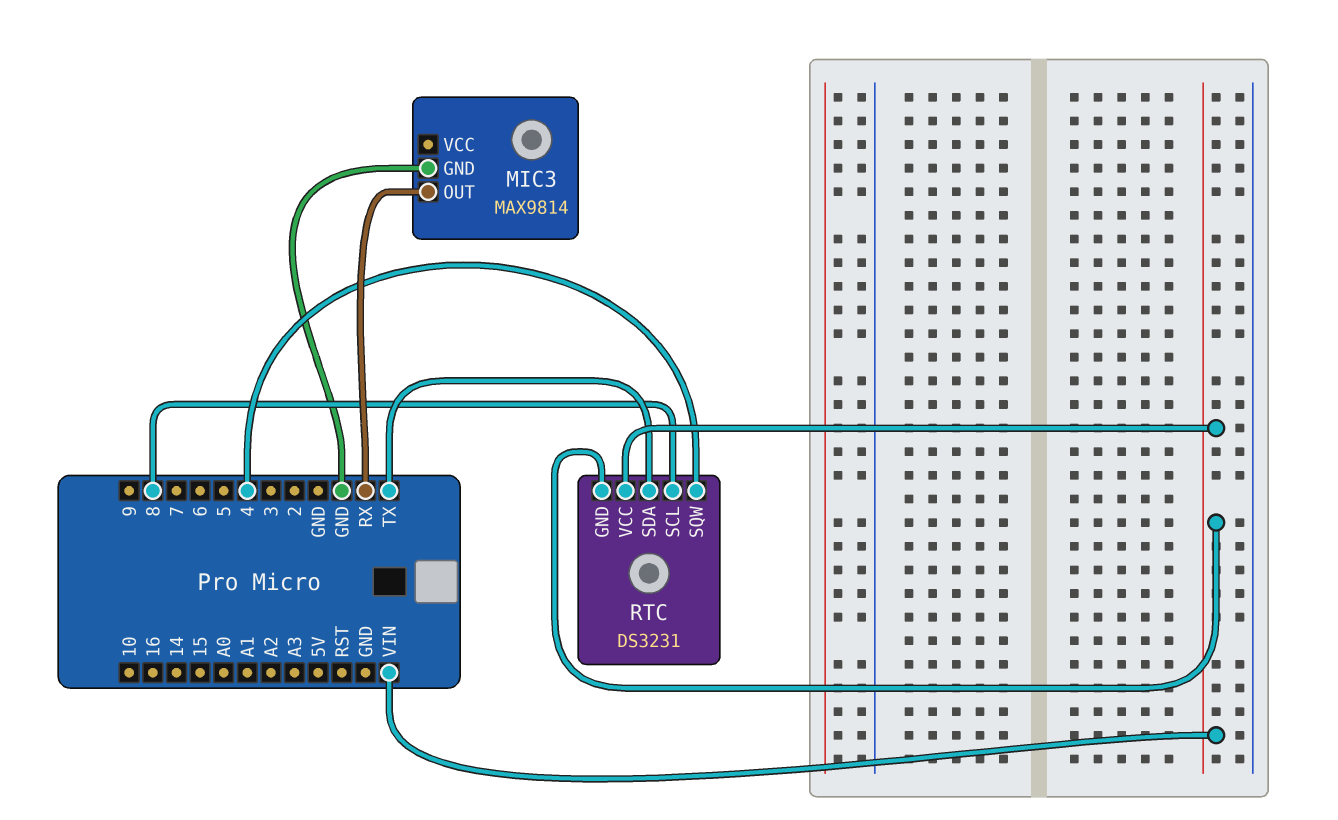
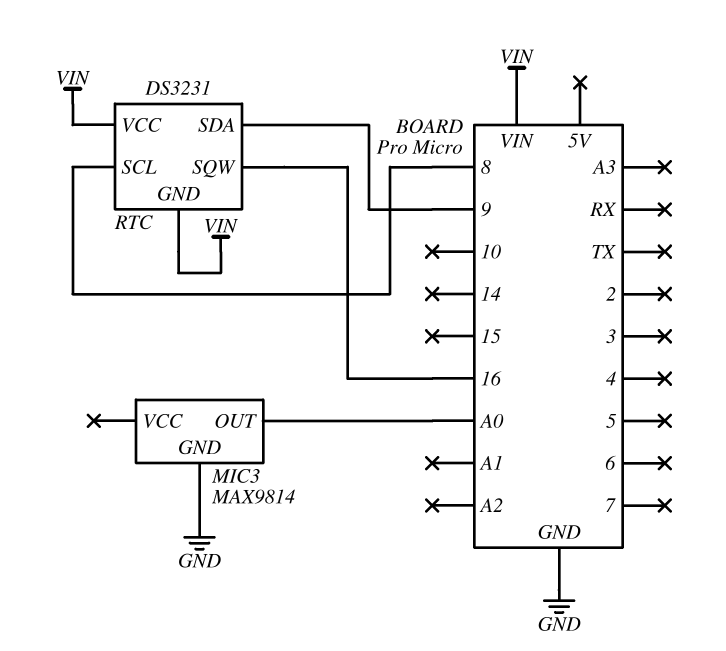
MIC3 pin OUT: RX -> A0
RTC pin SDA: TX -> 9
RTC pin SQW: 4 -> 16

